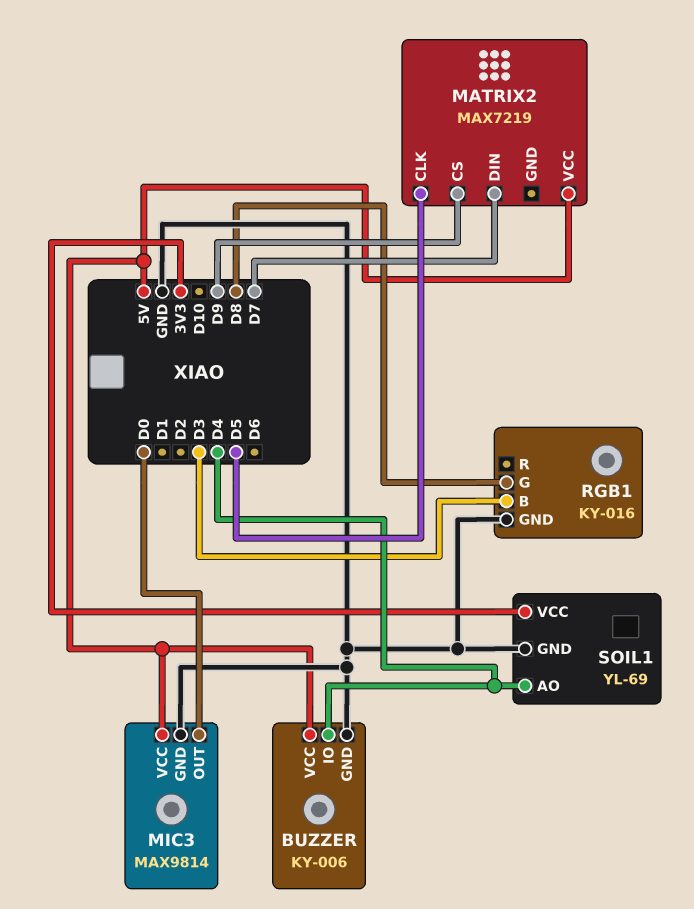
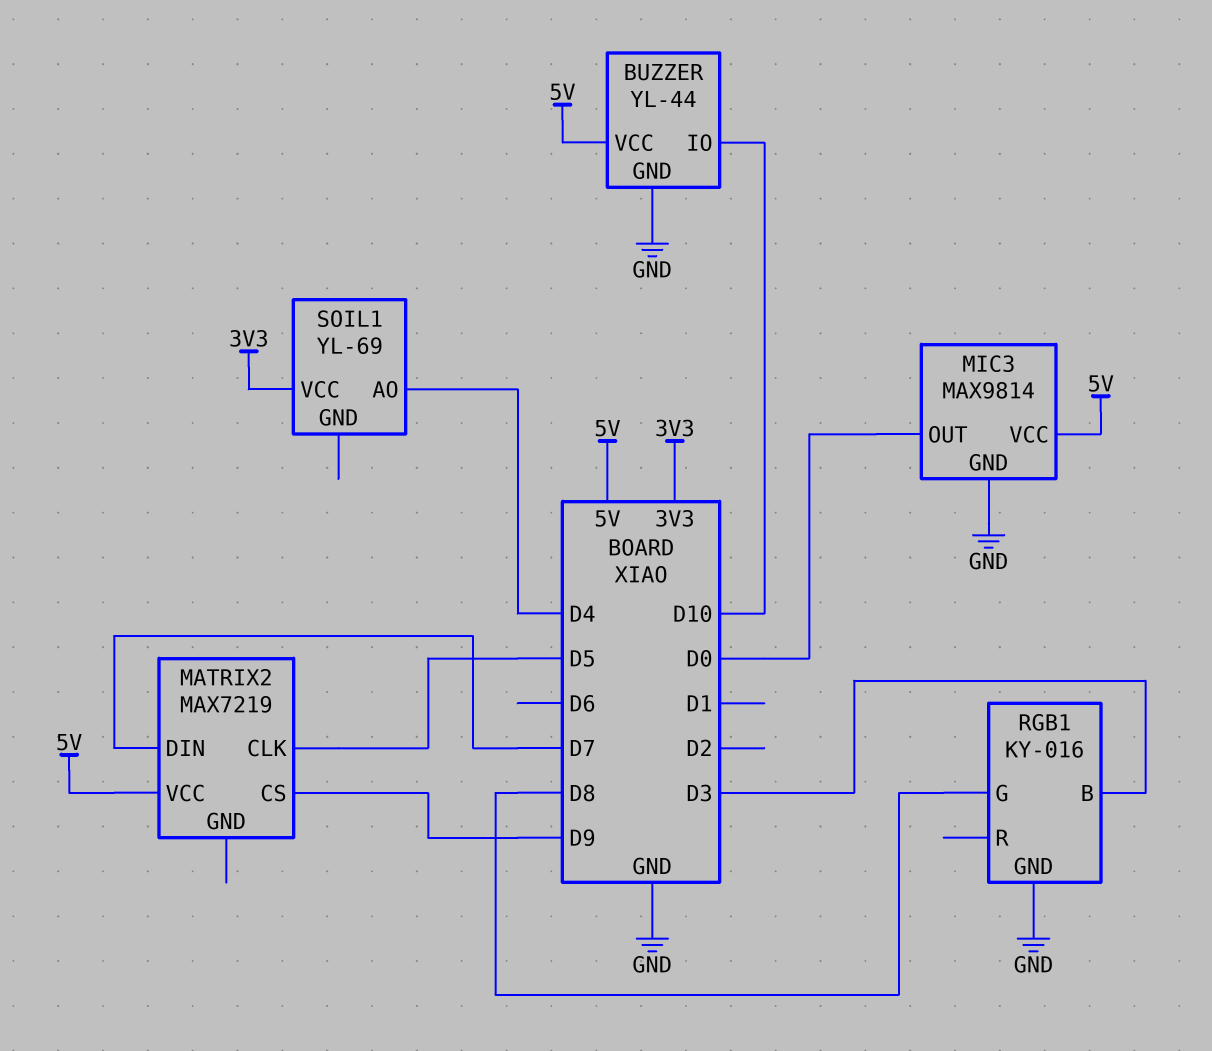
BUZZER: KY-006 -> YL-44
BUZZER pin IO: D4 -> D10
SOIL1 pin GND: GND -> none

